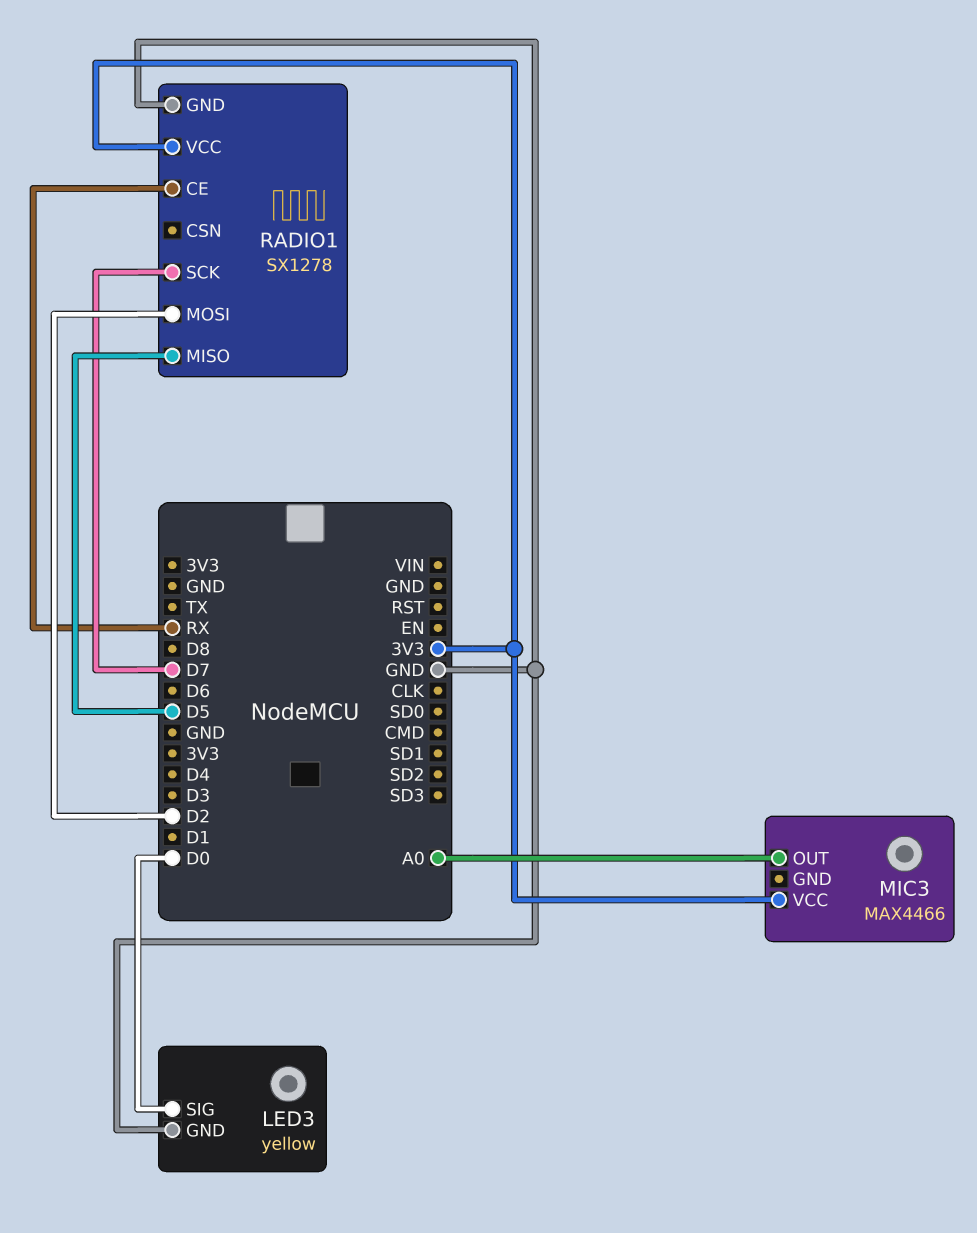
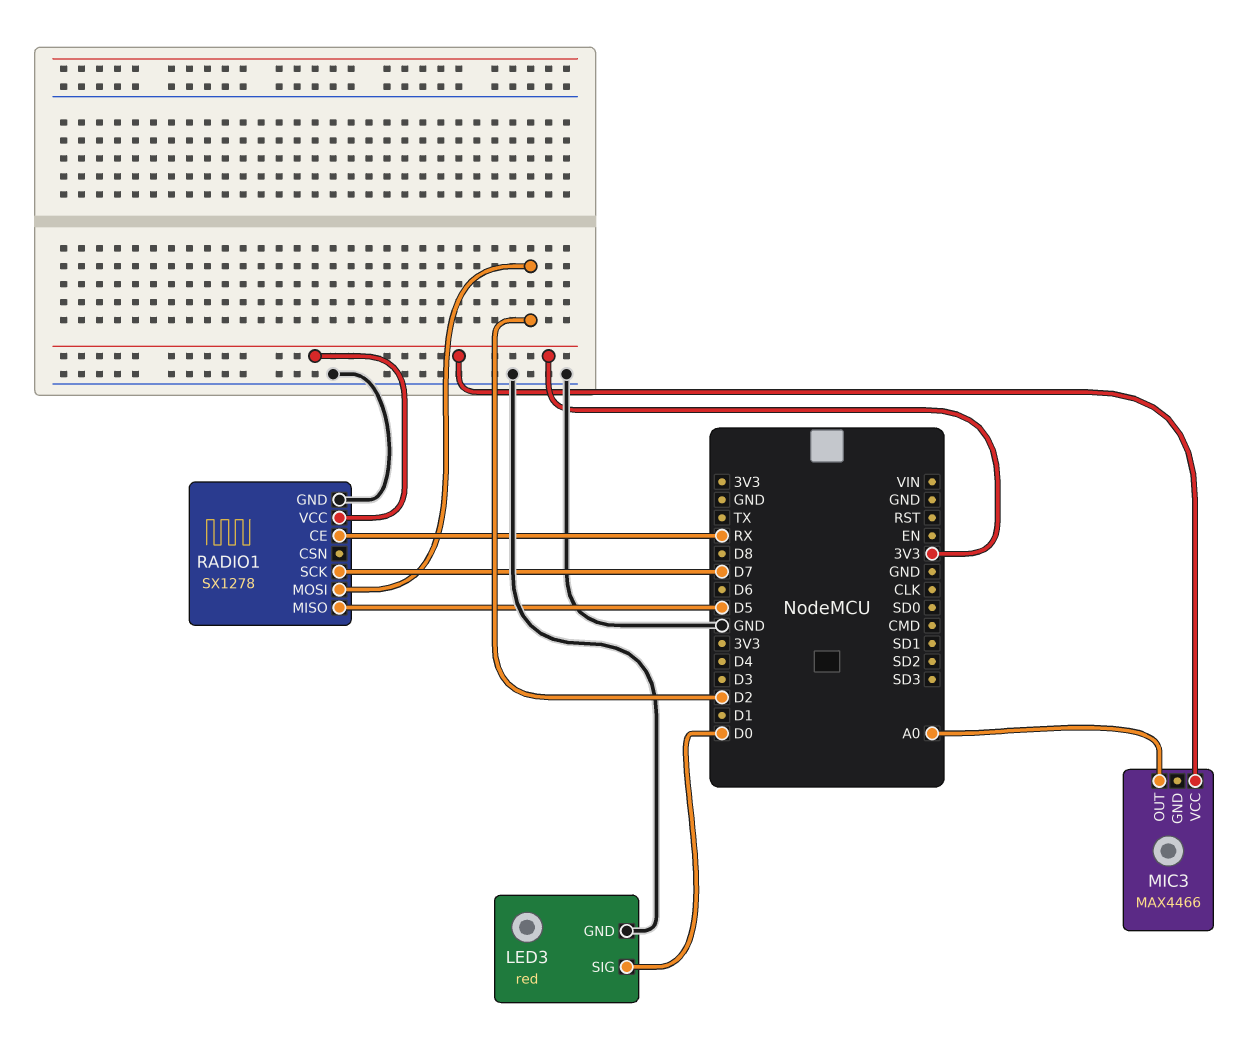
LED3: yellow -> red

